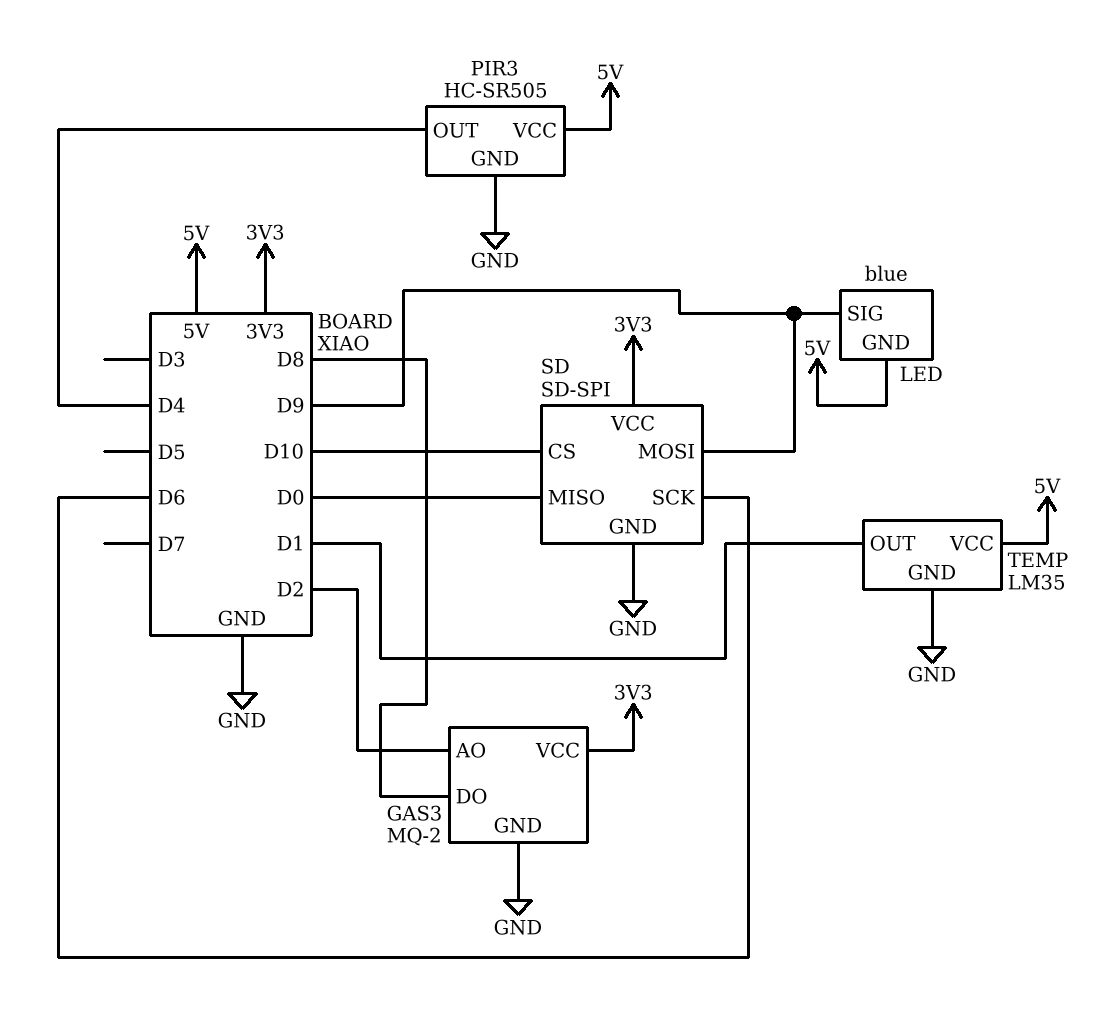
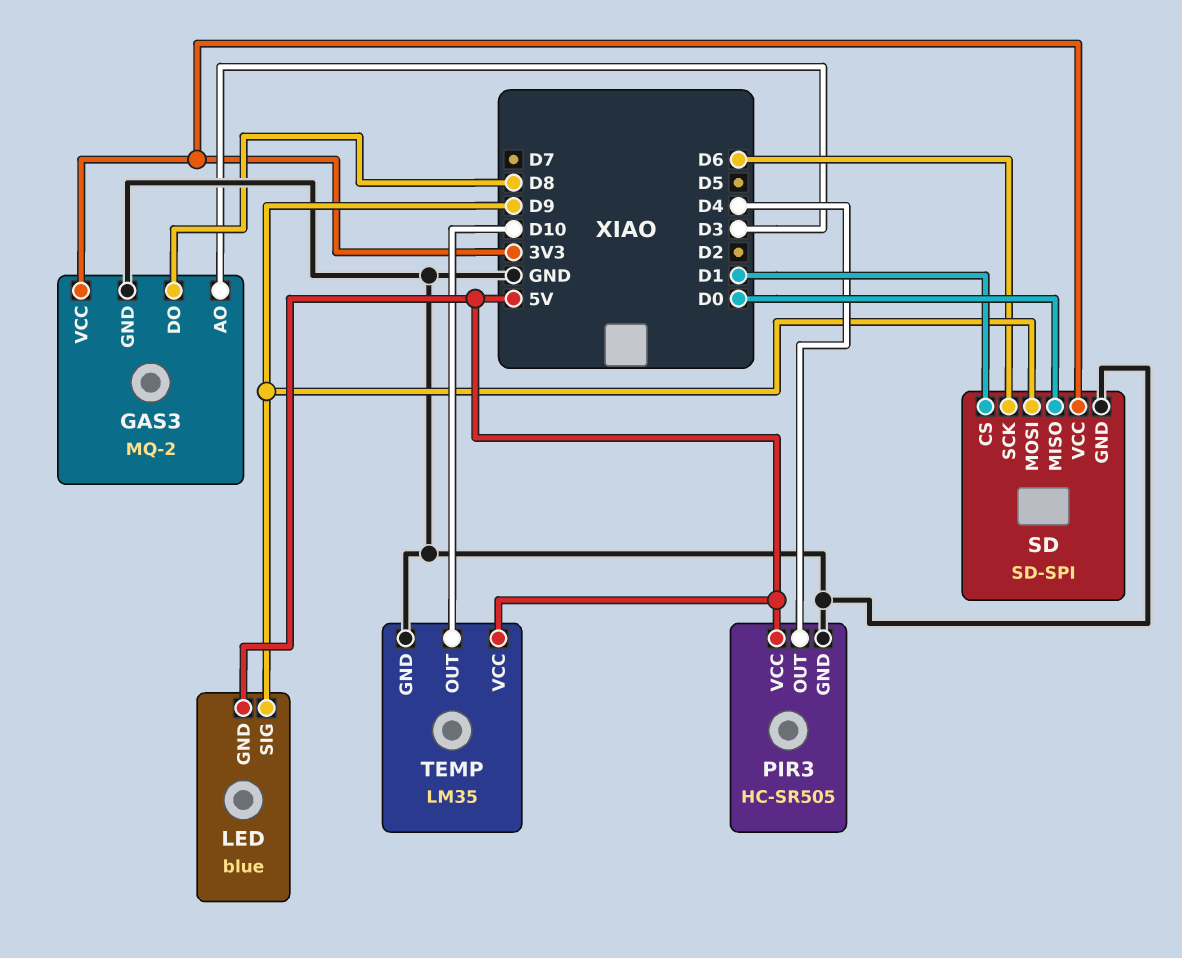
GAS3 pin AO: D2 -> D3
SD pin CS: D10 -> D1
TEMP pin OUT: D1 -> D10

